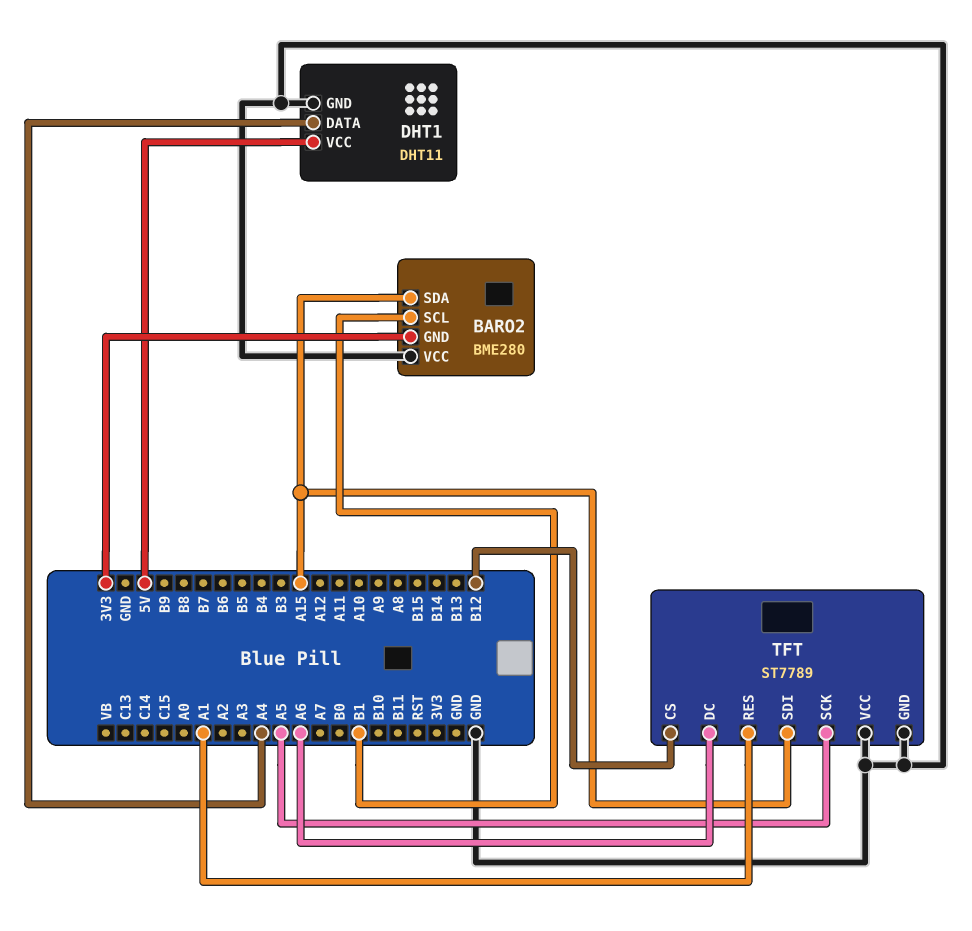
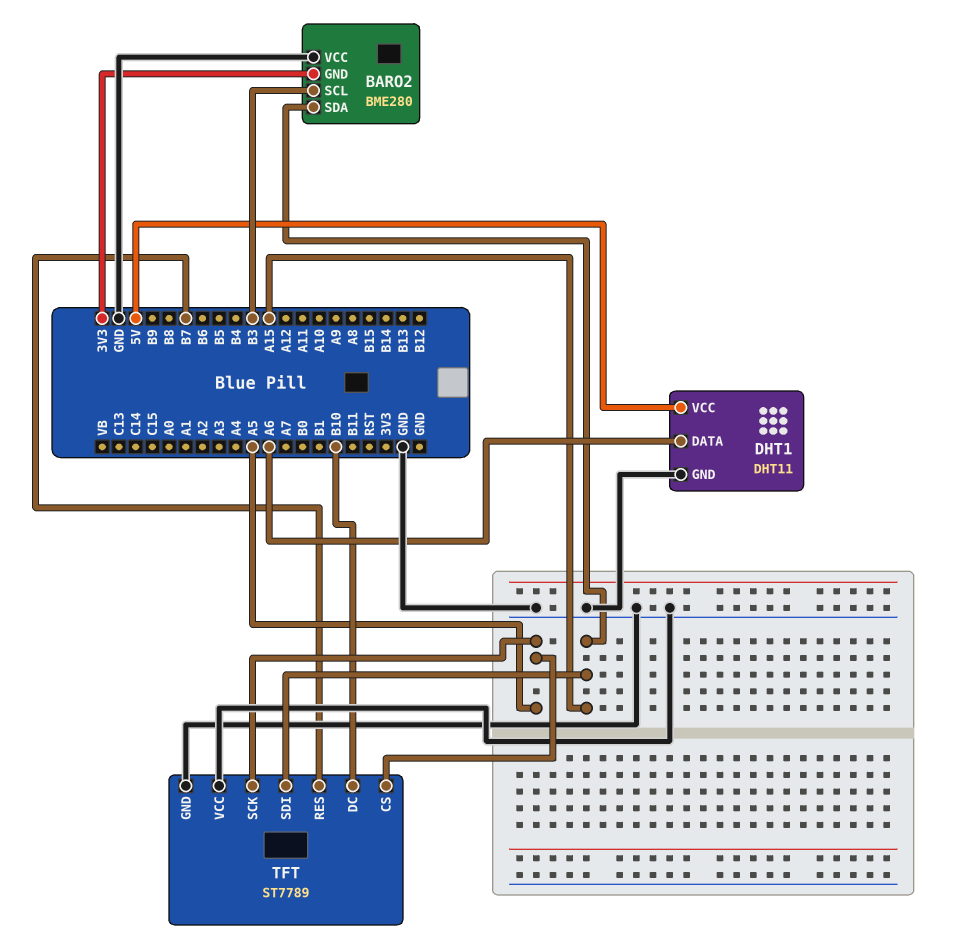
BARO2 pin SCL: B1 -> B3
DHT1 pin DATA: A4 -> A6
TFT pin CS: B12 -> A5
TFT pin DC: A6 -> B10
TFT pin RES: A1 -> B7

